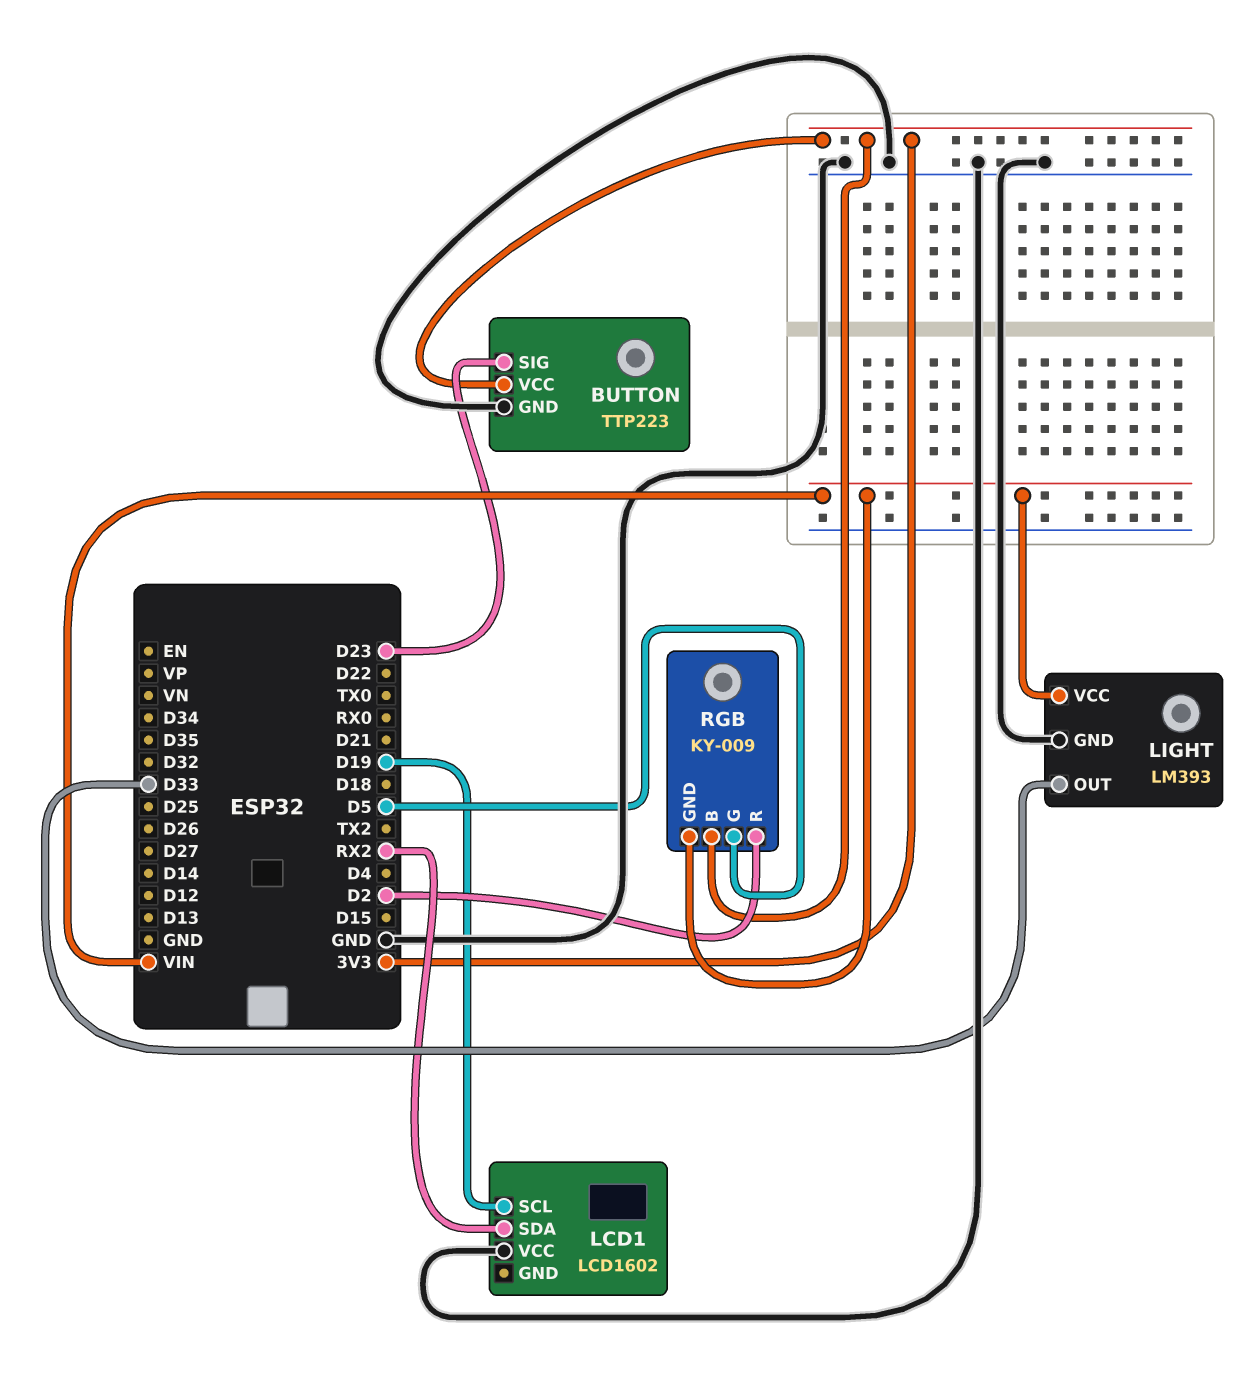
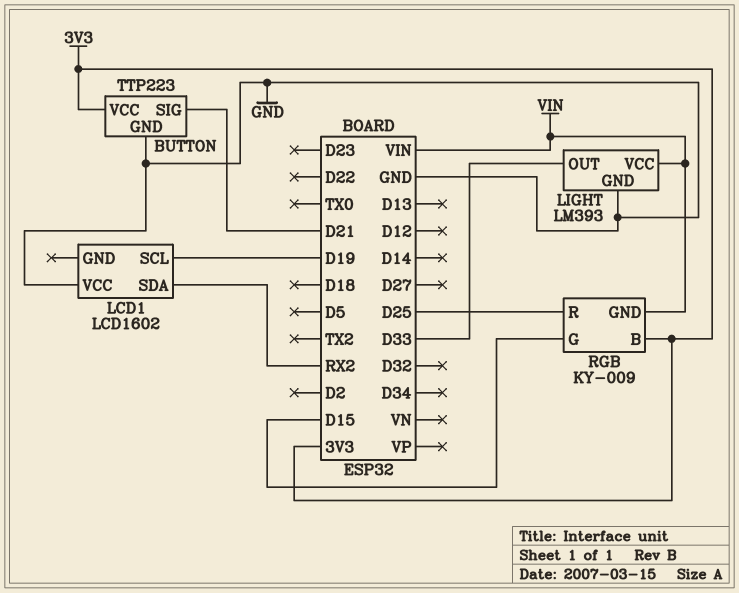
BUTTON pin SIG: D23 -> D21
RGB pin G: D5 -> D15
RGB pin R: D2 -> D25

